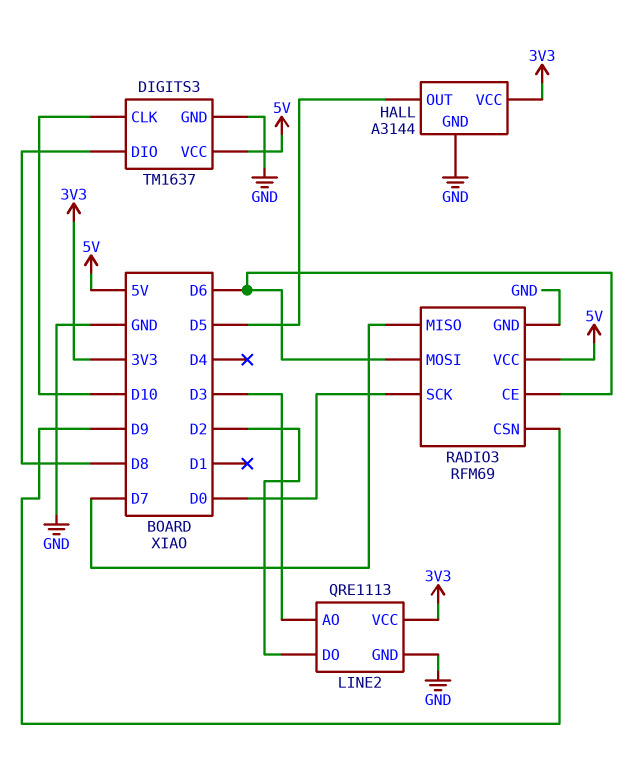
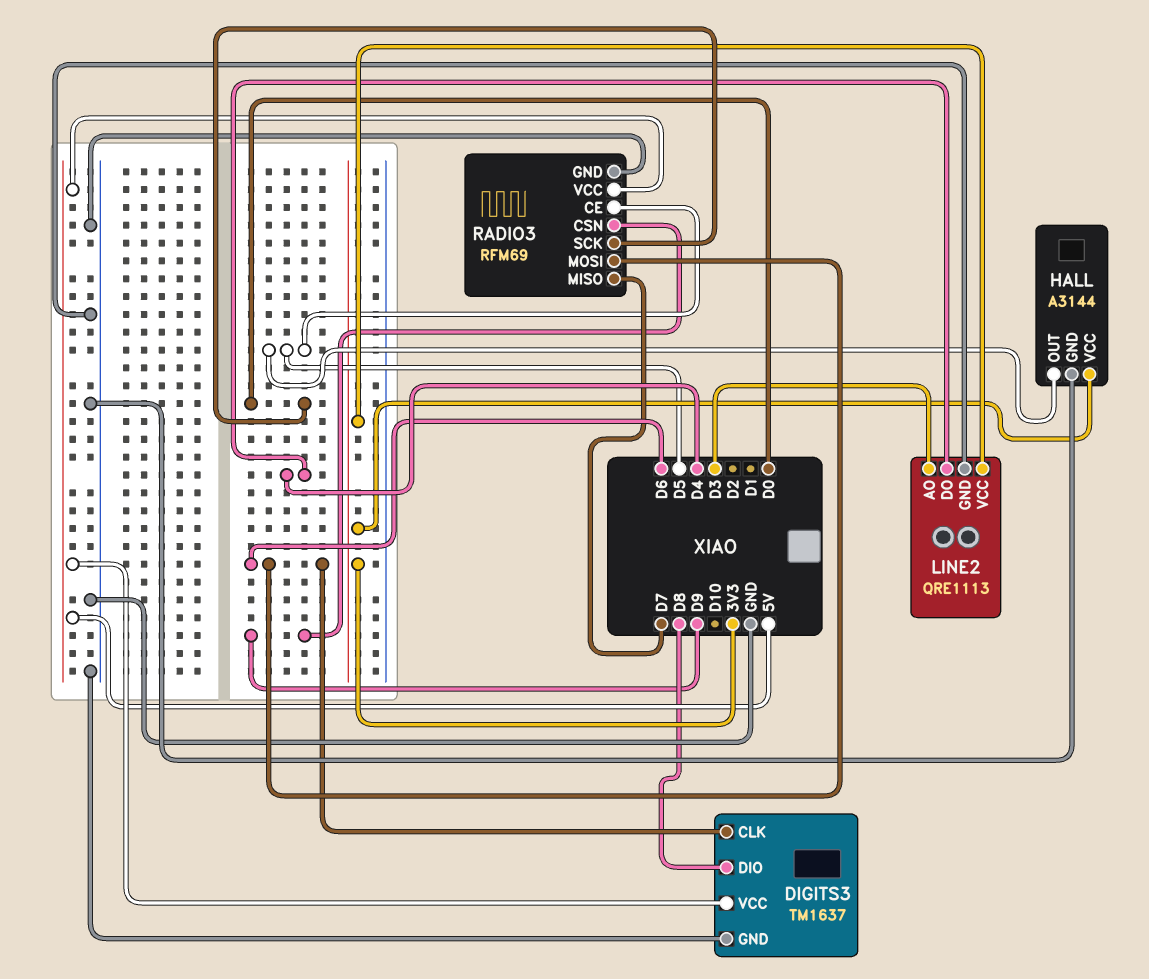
DIGITS3 pin CLK: D10 -> D6
LINE2 pin DO: D2 -> D4
RADIO3 pin CE: D6 -> D5

